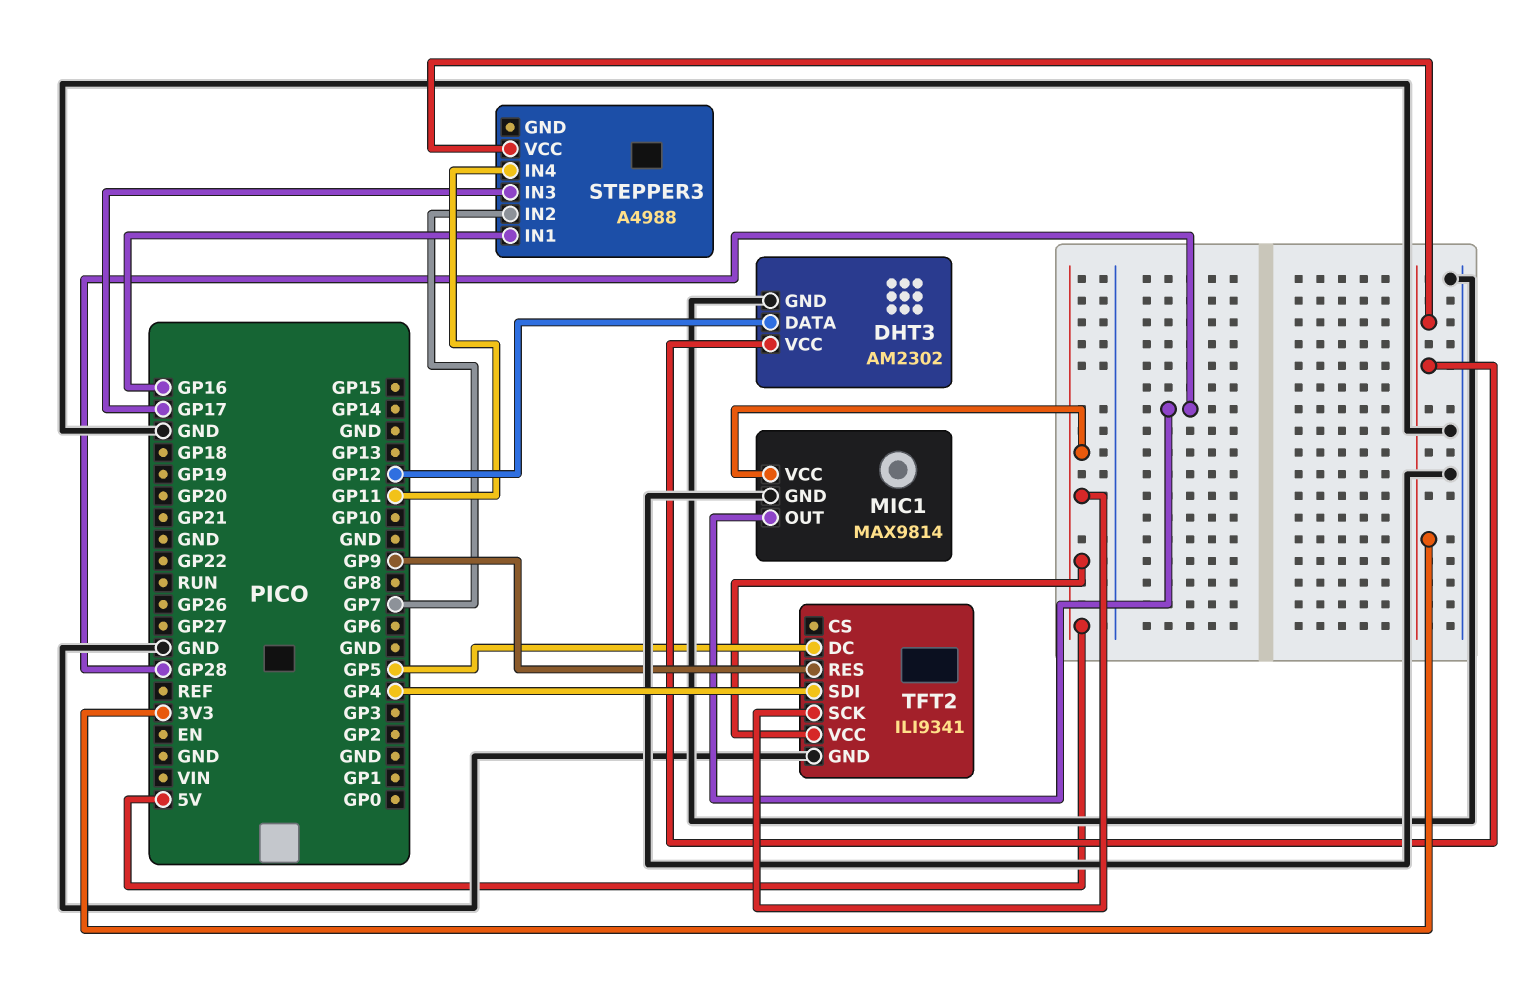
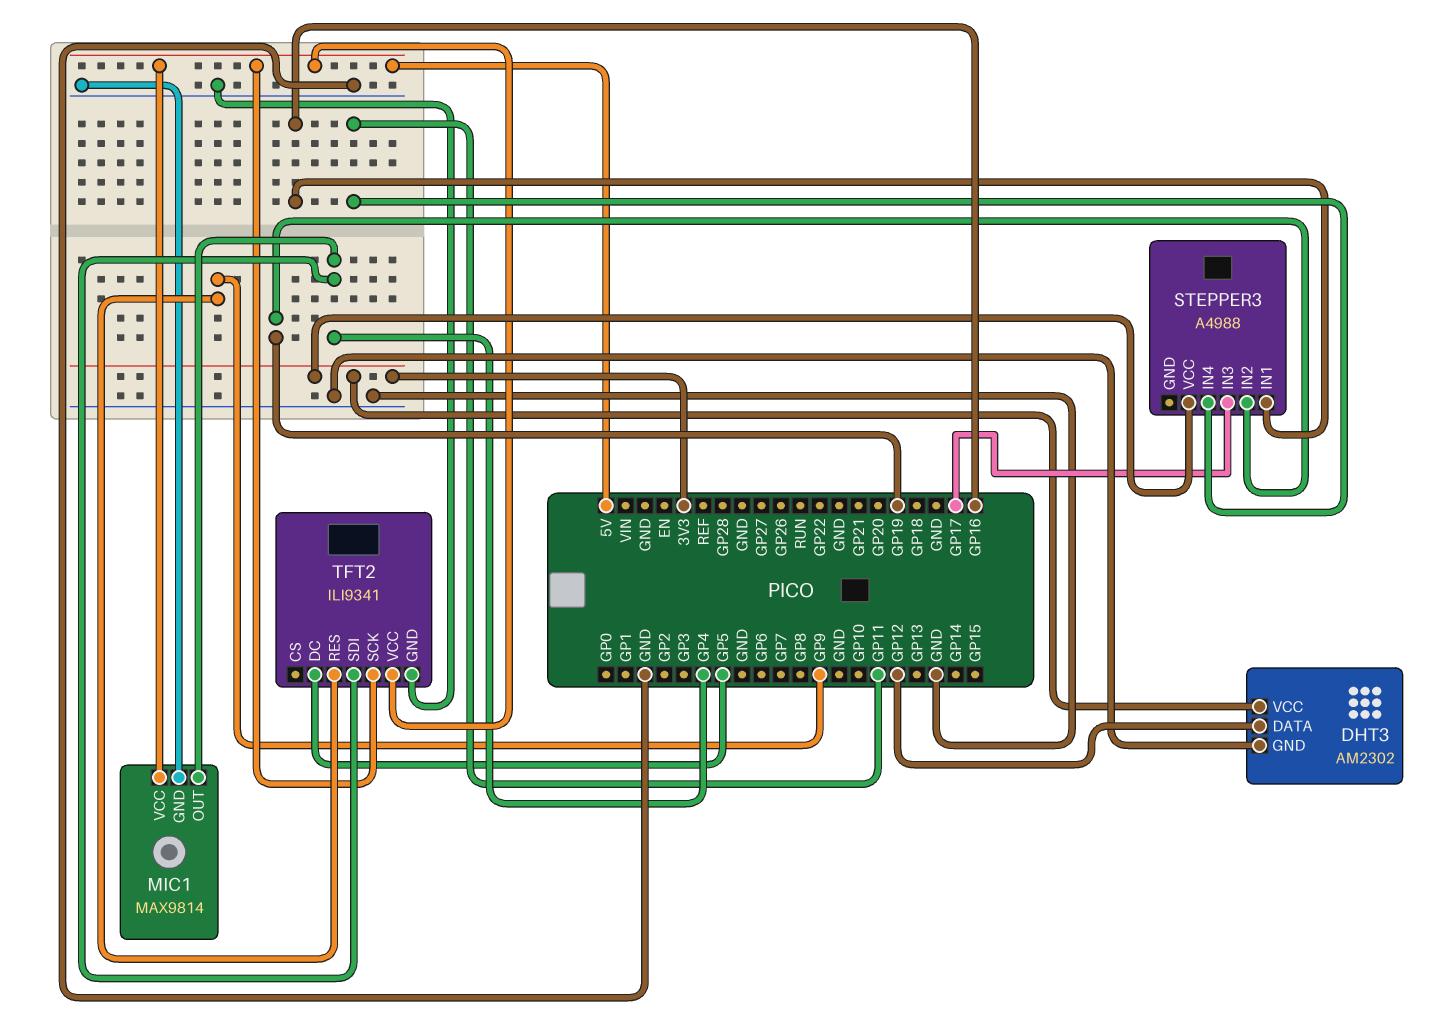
MIC1 pin OUT: GP28 -> GP4
STEPPER3 pin IN2: GP7 -> GP19

